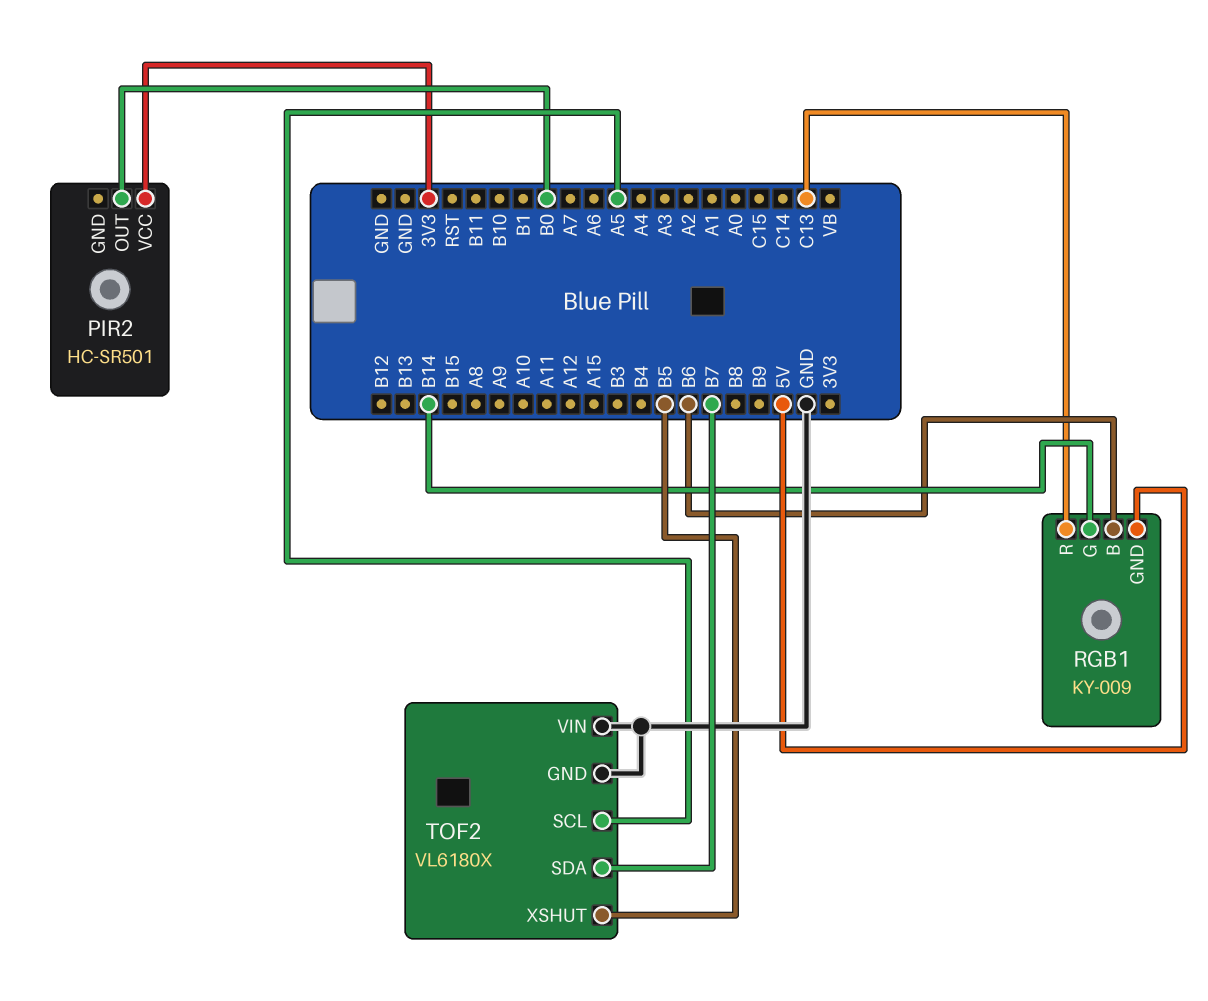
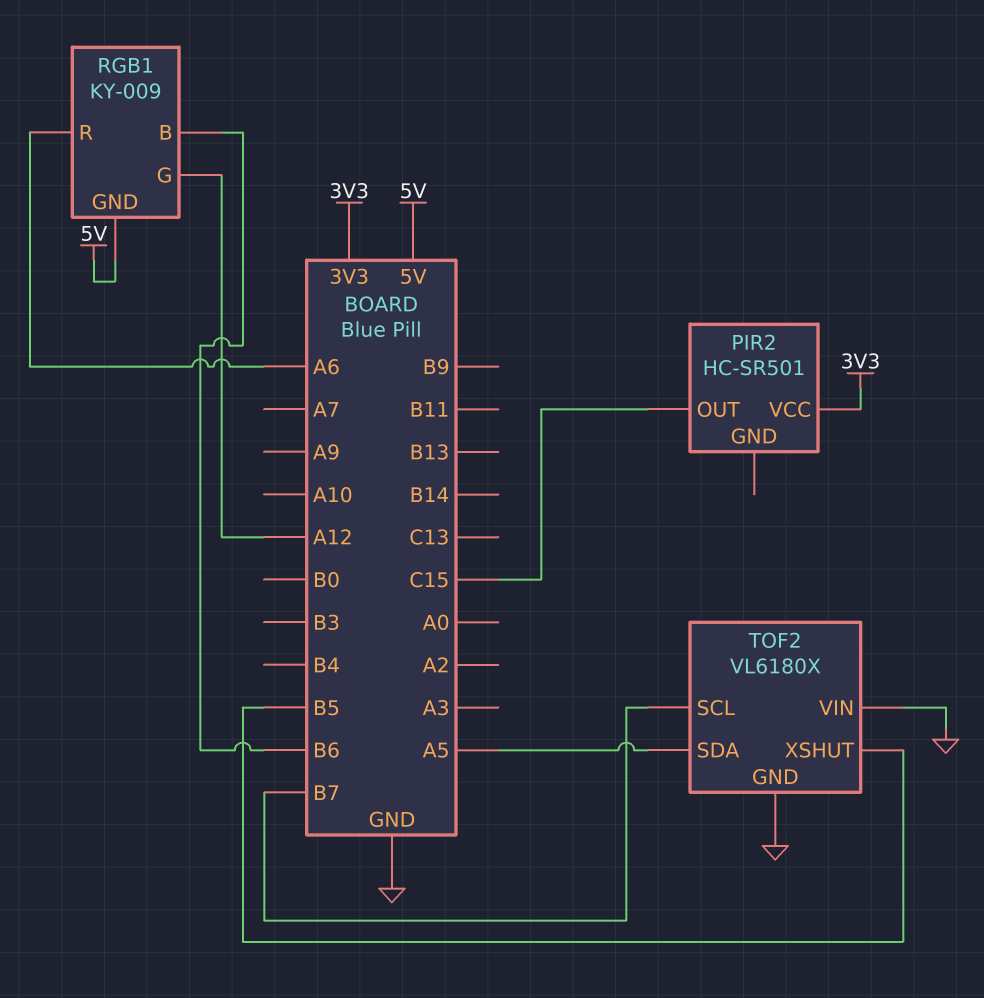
PIR2 pin OUT: B0 -> C15
RGB1 pin G: B14 -> A12
RGB1 pin R: C13 -> A6
TOF2 pin SCL: A5 -> B7
TOF2 pin SDA: B7 -> A5

